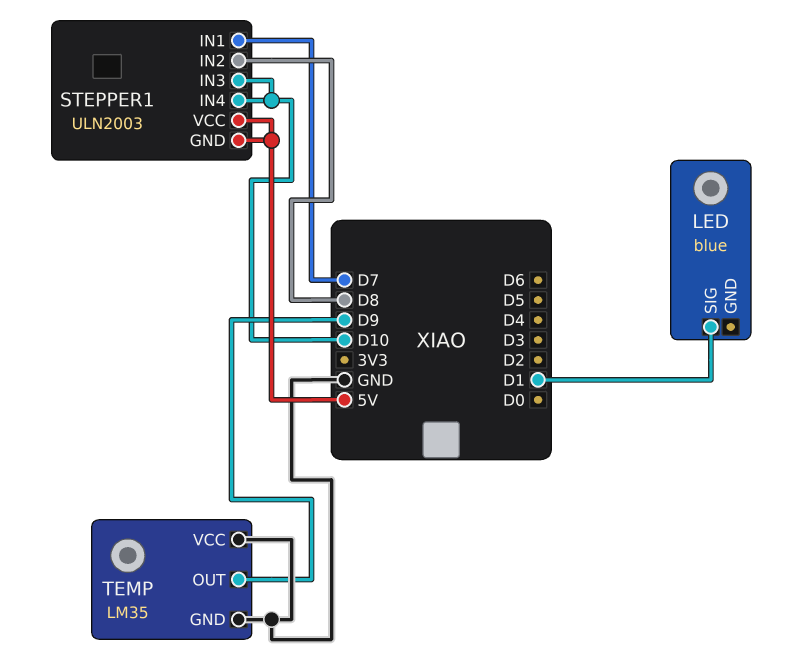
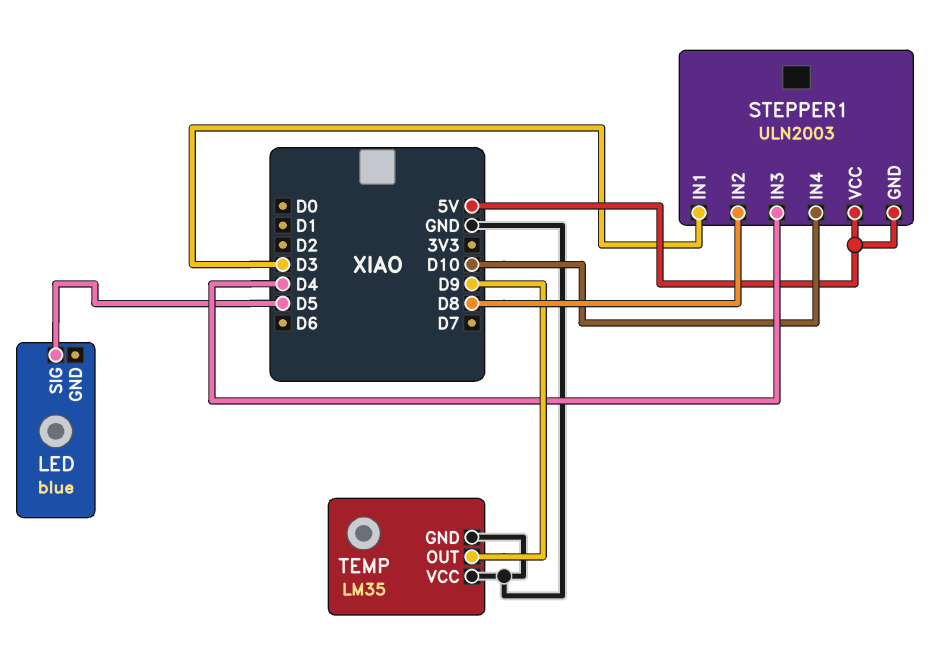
LED pin SIG: D1 -> D5
STEPPER1 pin IN1: D7 -> D3
STEPPER1 pin IN3: D10 -> D4

